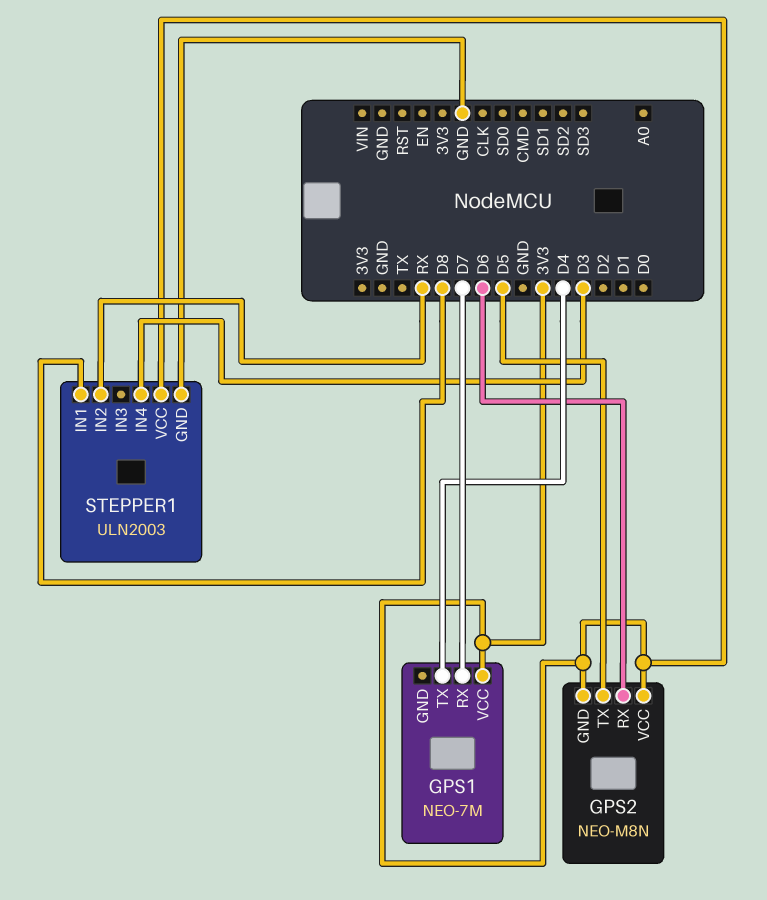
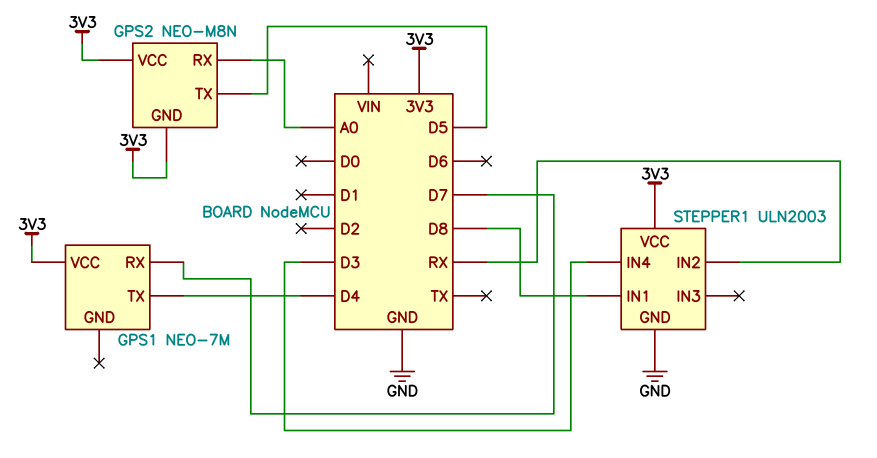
GPS2 pin RX: D6 -> A0

